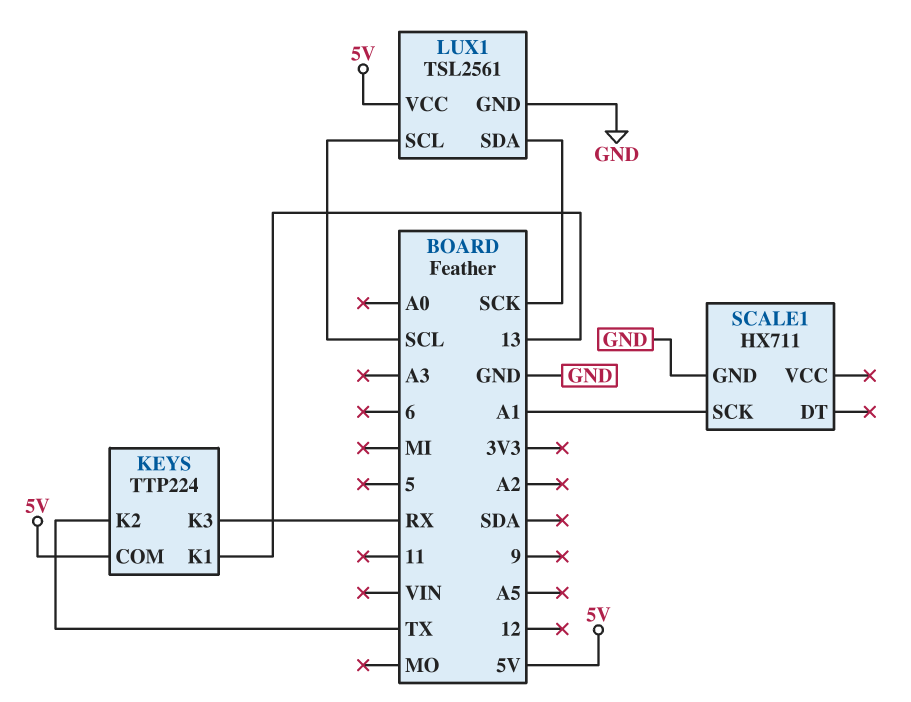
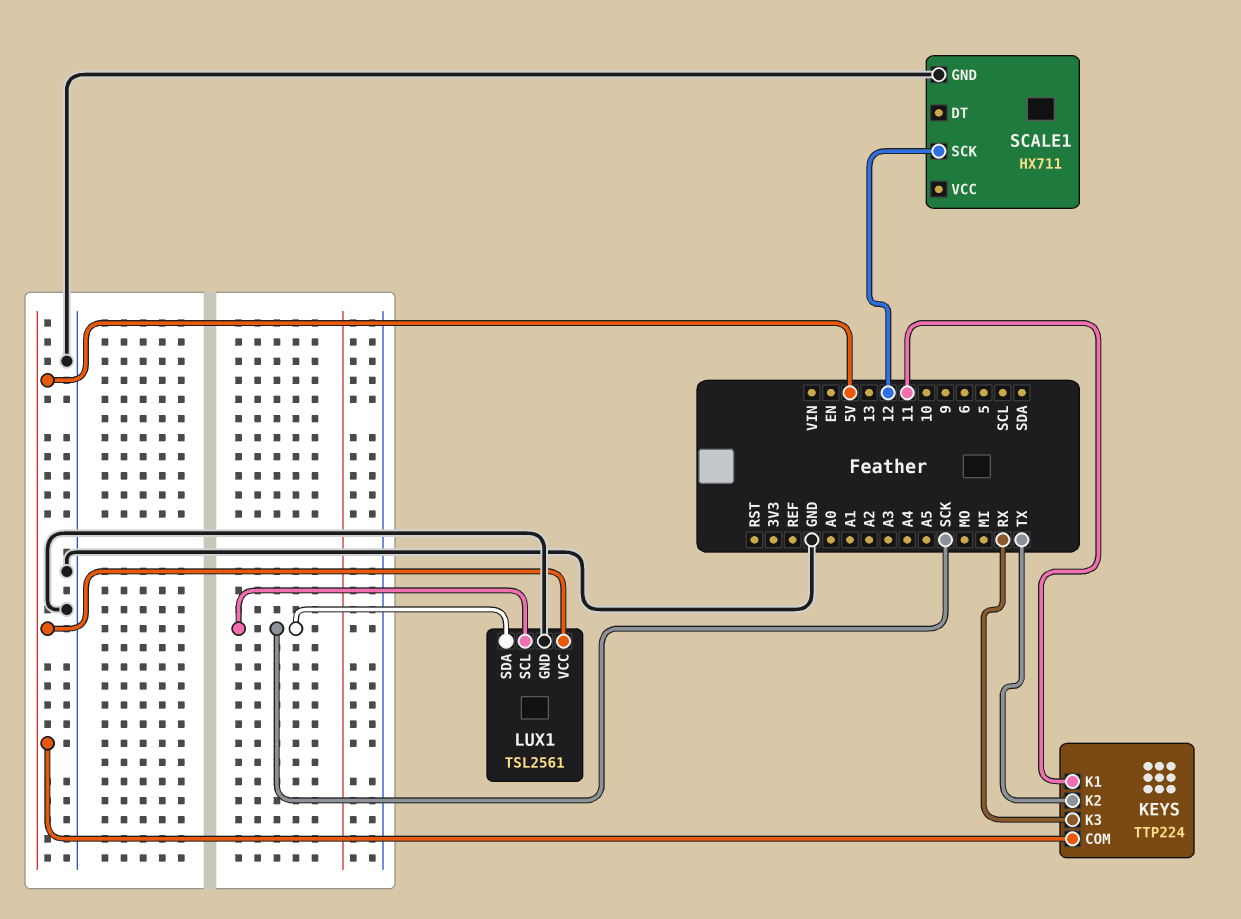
KEYS pin K1: 13 -> 11
LUX1 pin SCL: SCL -> SCK
SCALE1 pin SCK: A1 -> 12

